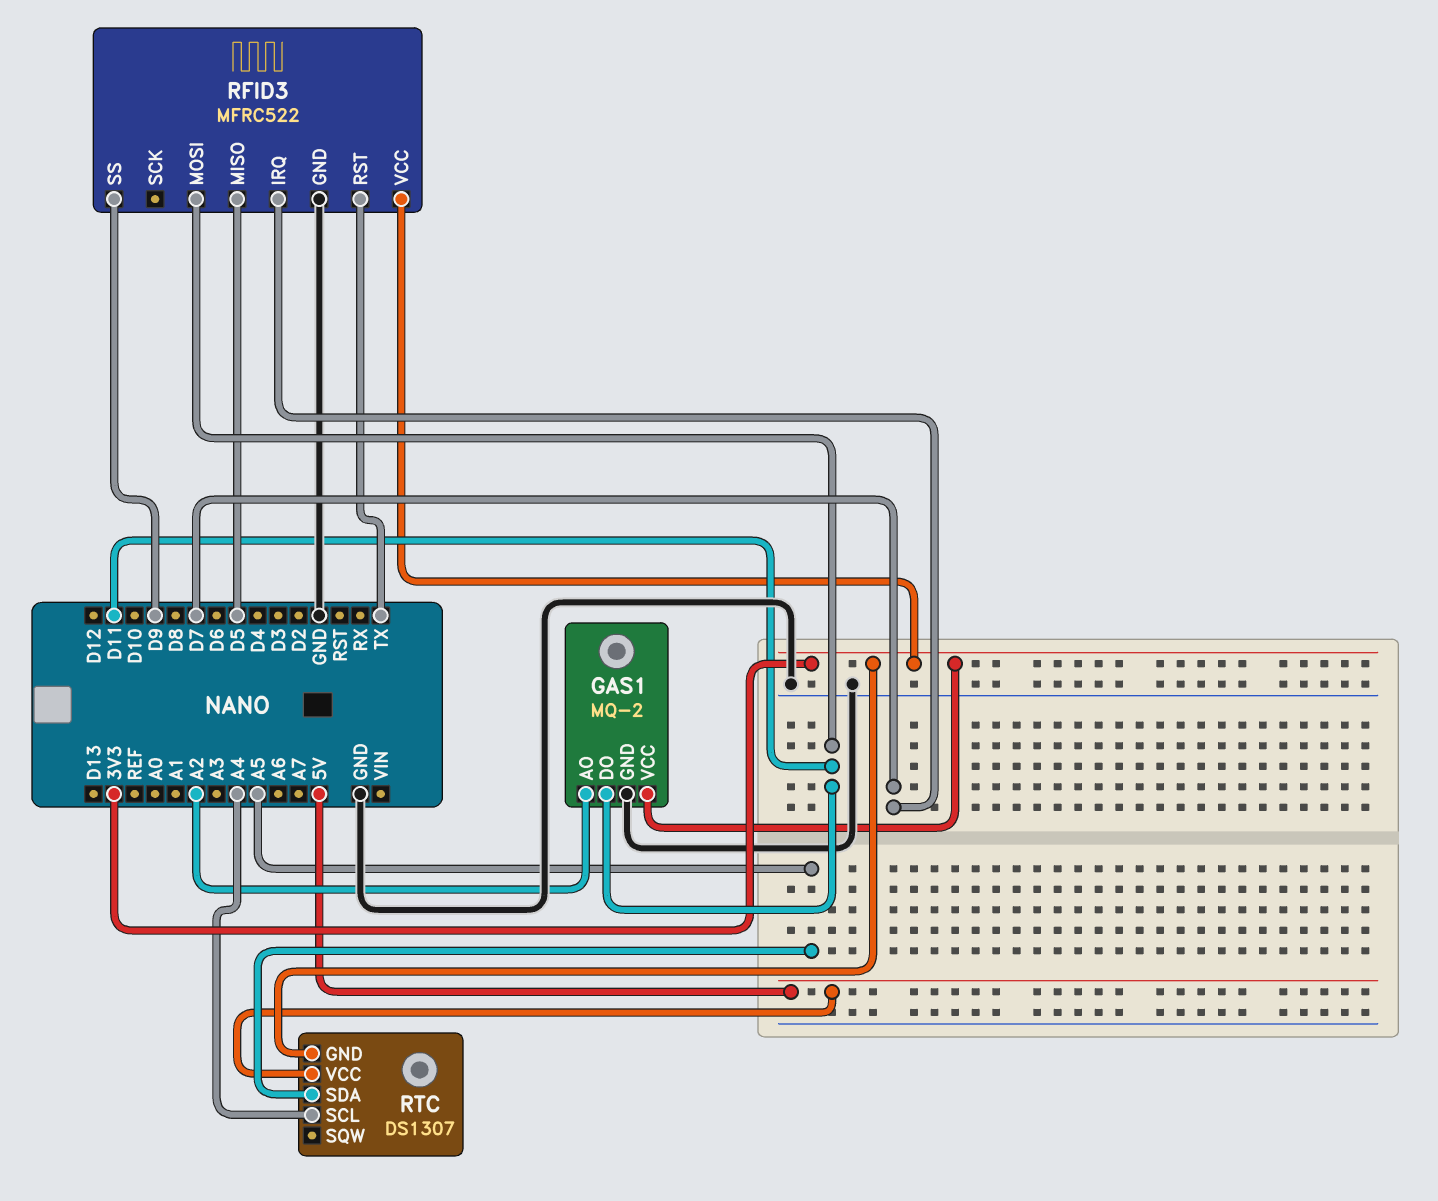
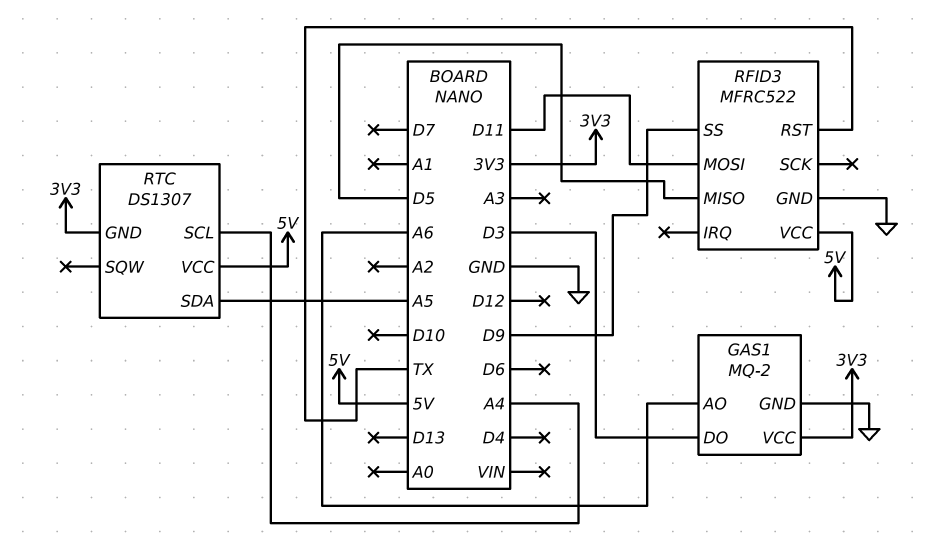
GAS1 pin AO: A2 -> A6
GAS1 pin DO: D11 -> D3
RFID3 pin IRQ: D7 -> none
RFID3 pin VCC: 3V3 -> 5V

